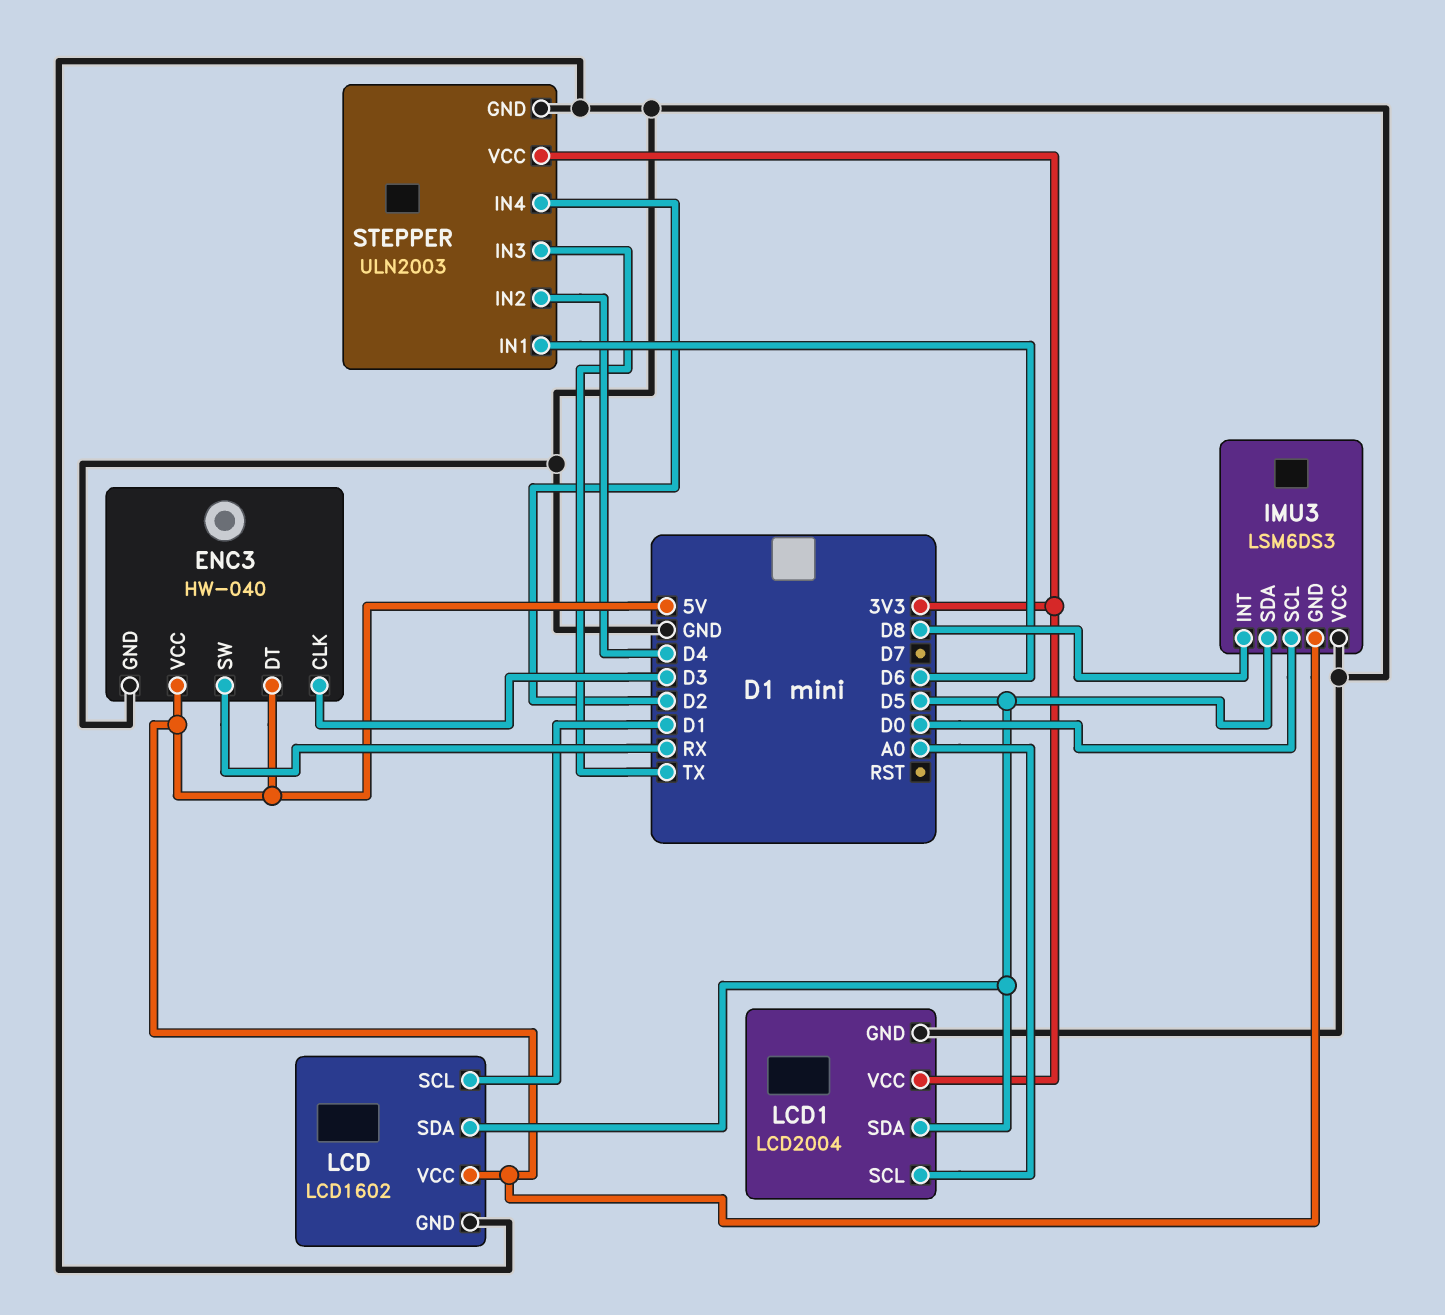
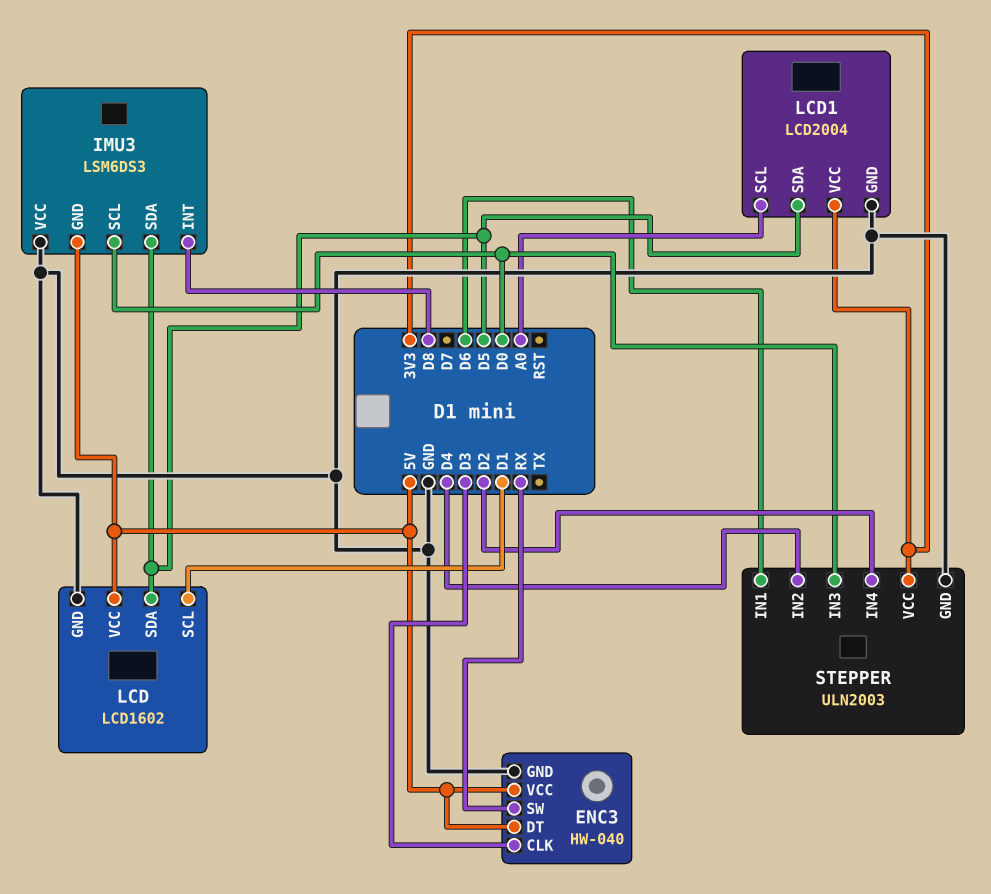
STEPPER pin IN3: TX -> D0

